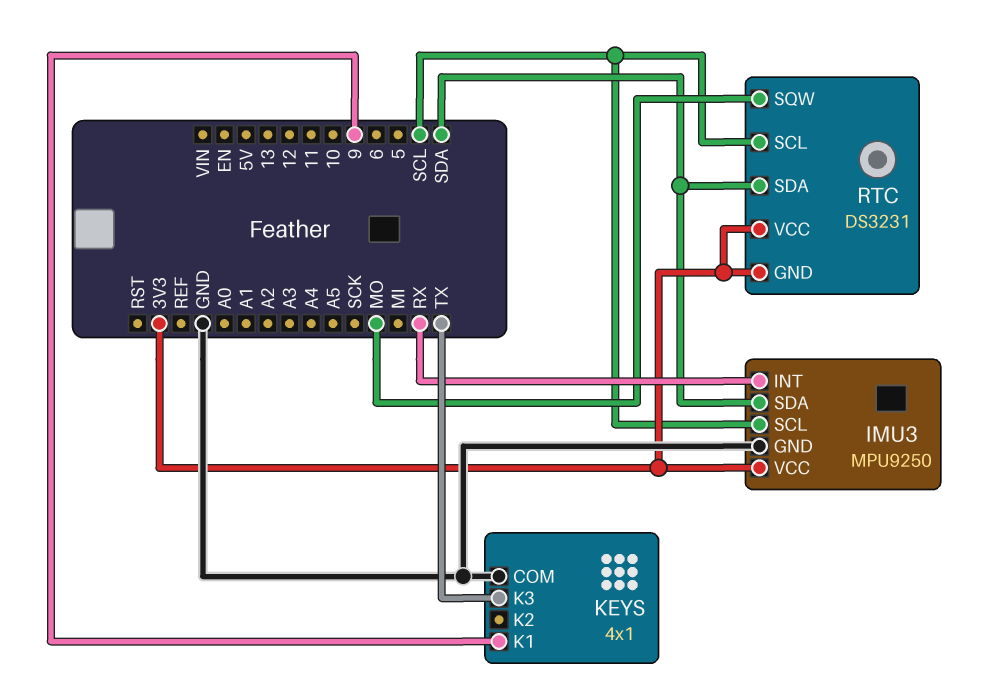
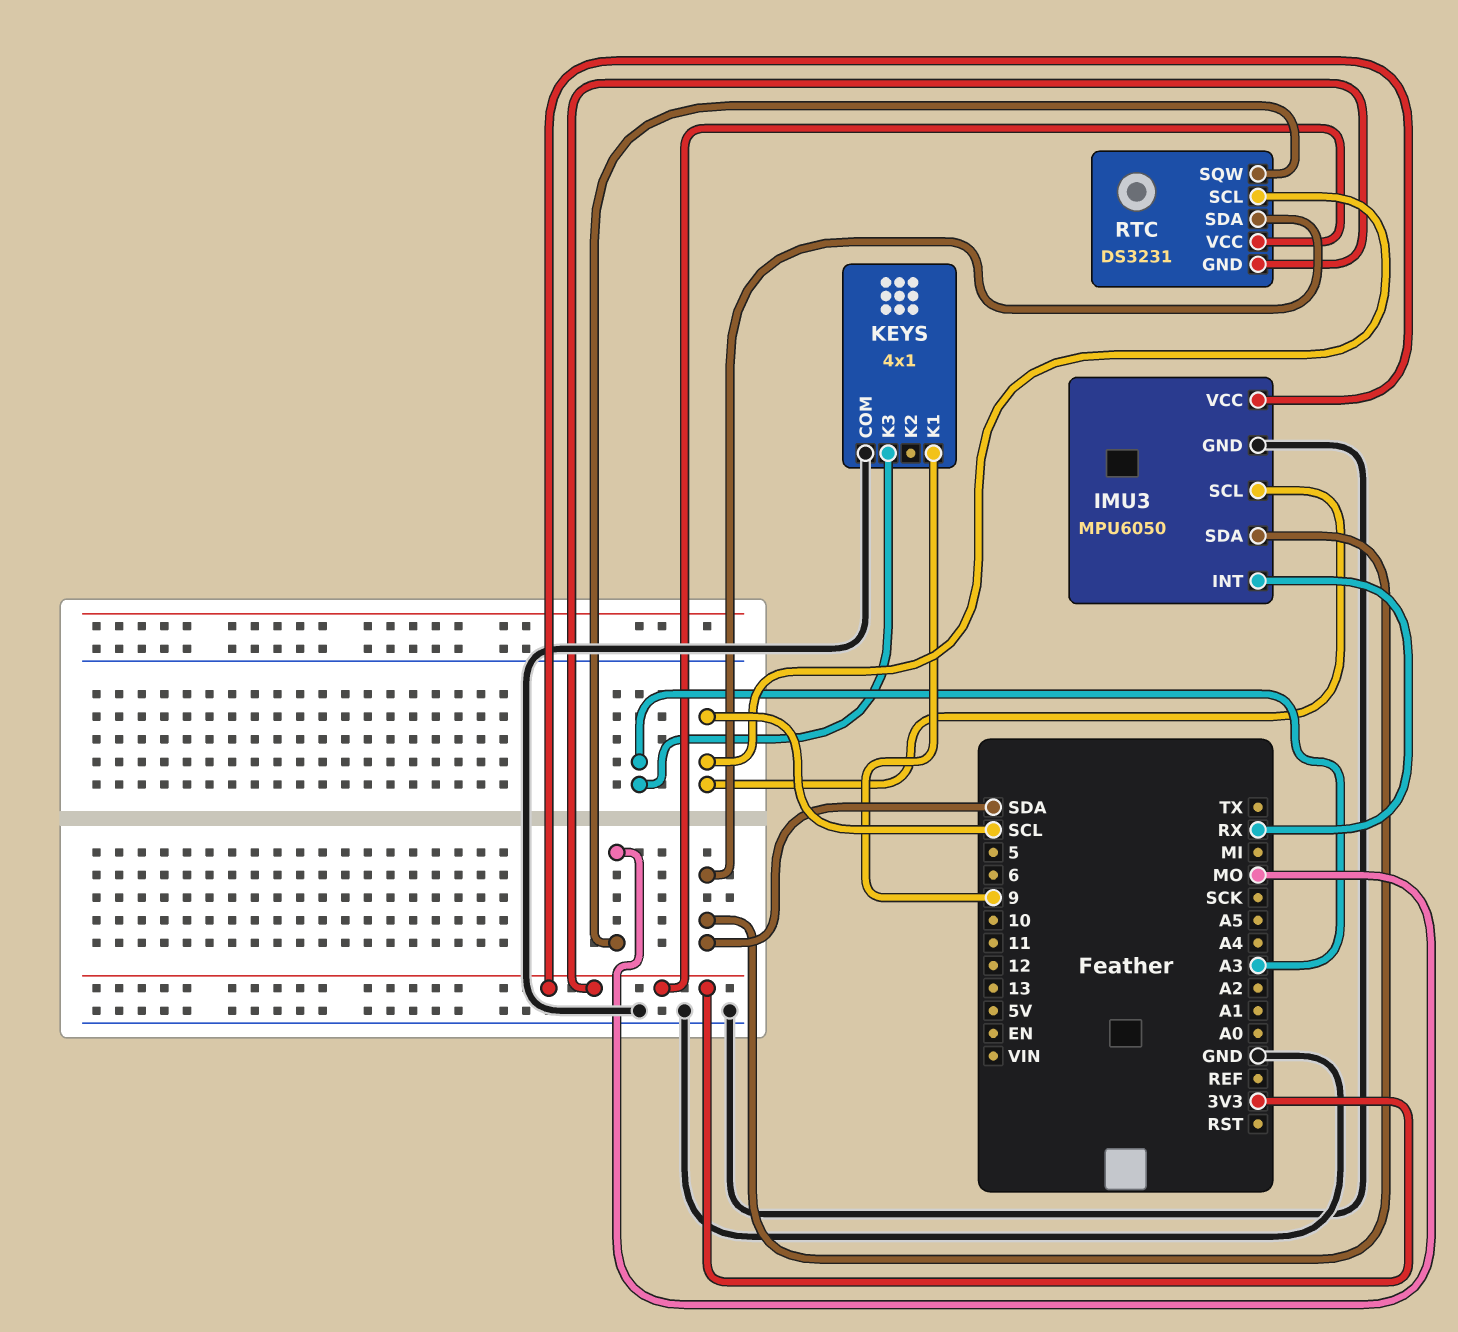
IMU3: MPU9250 -> MPU6050
KEYS pin K3: TX -> A3

